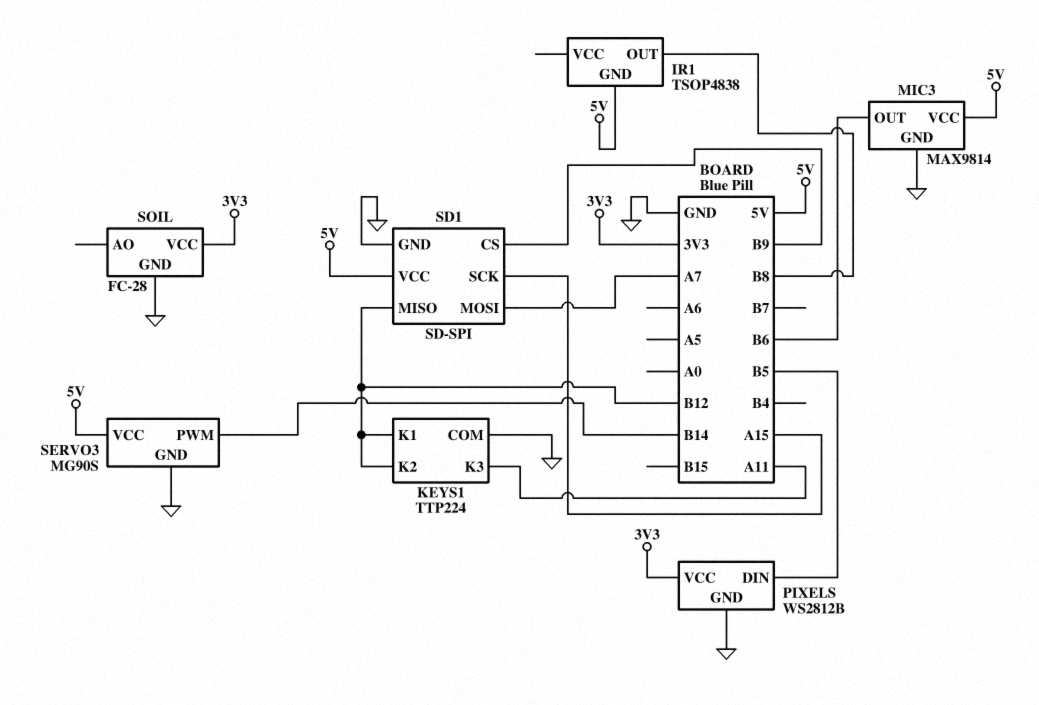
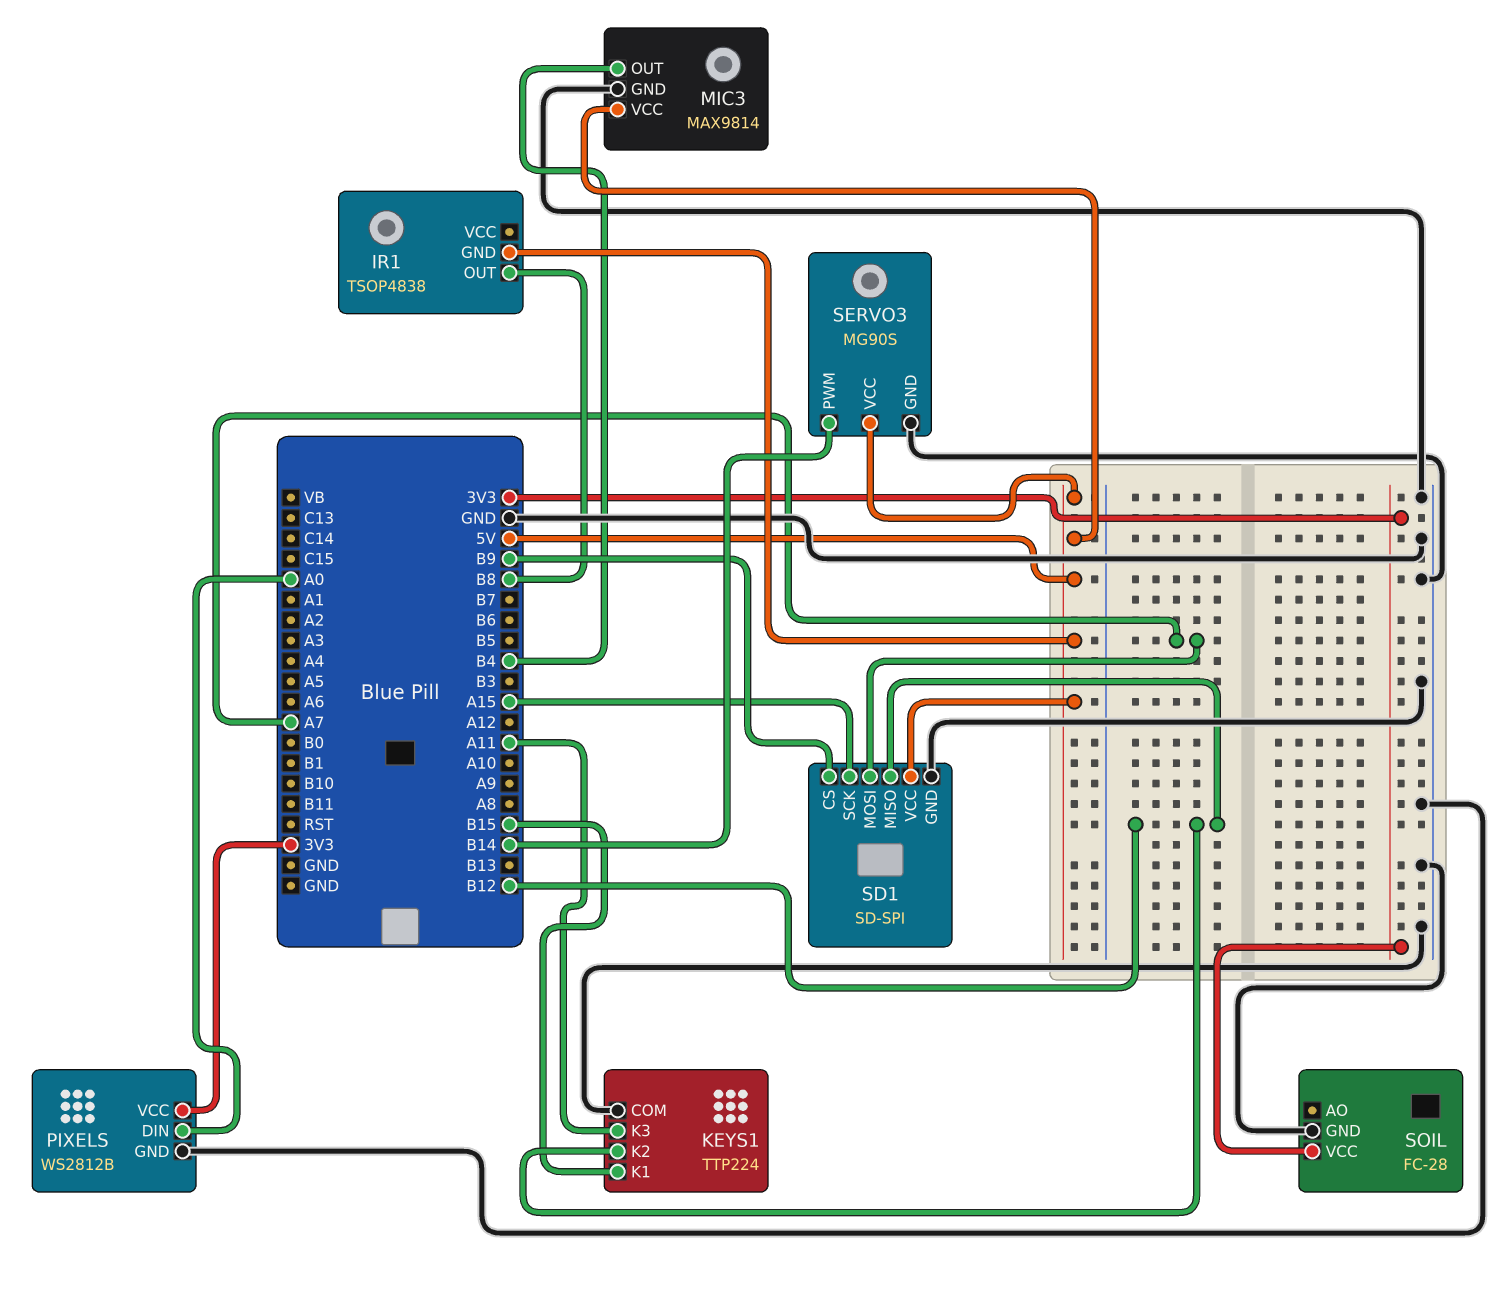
KEYS1 pin K1: B12 -> B15
MIC3 pin OUT: B6 -> B4
PIXELS pin DIN: B5 -> A0

